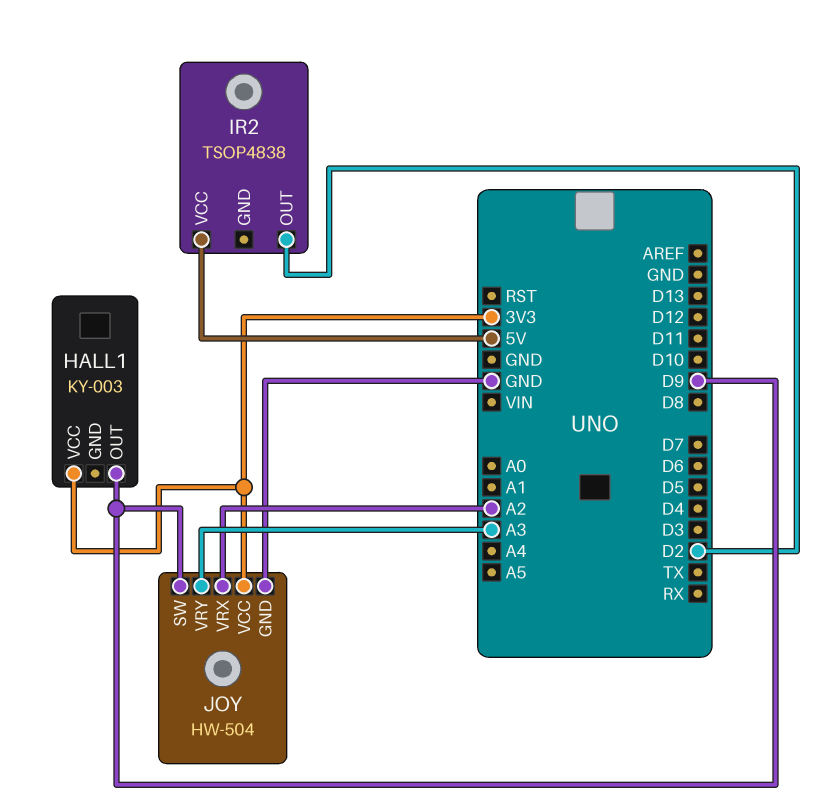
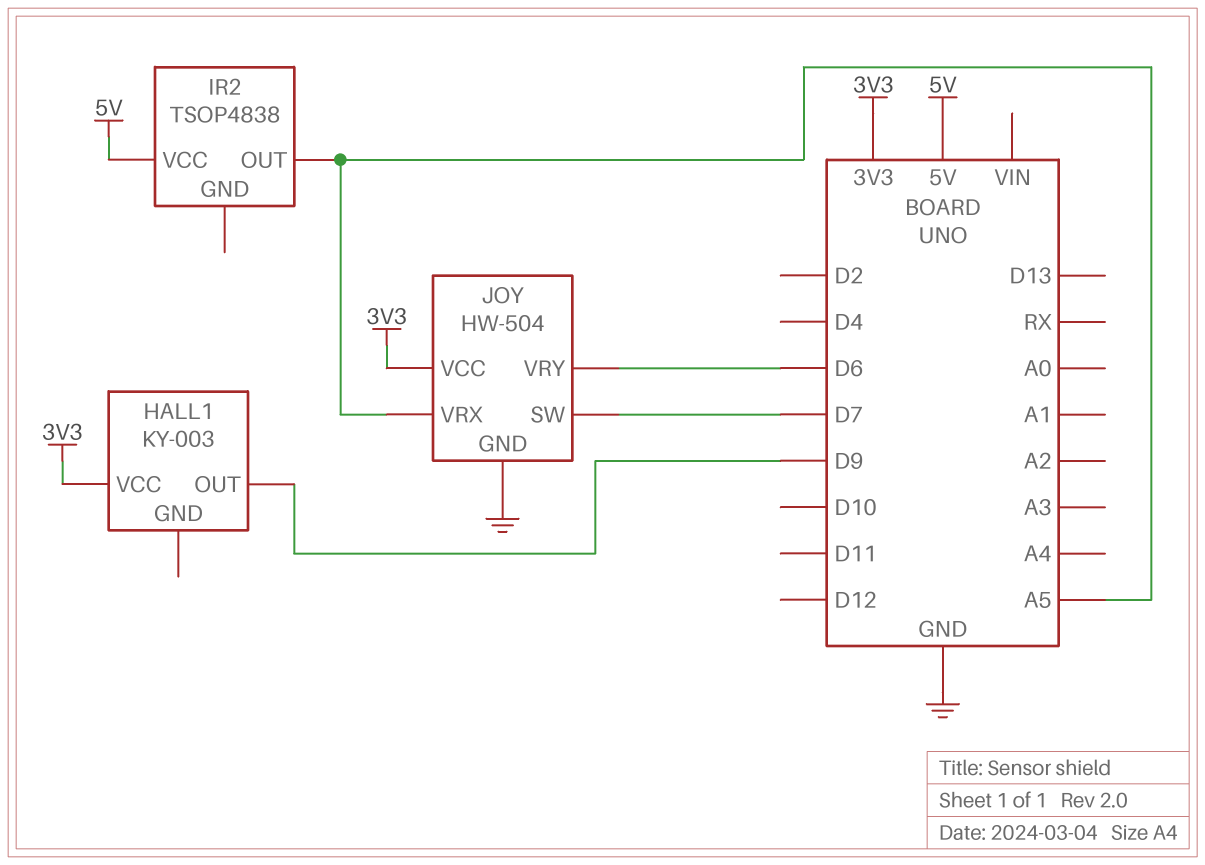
IR2 pin OUT: D2 -> A5
JOY pin SW: D9 -> D7
JOY pin VRX: A2 -> A5
JOY pin VRY: A3 -> D6

